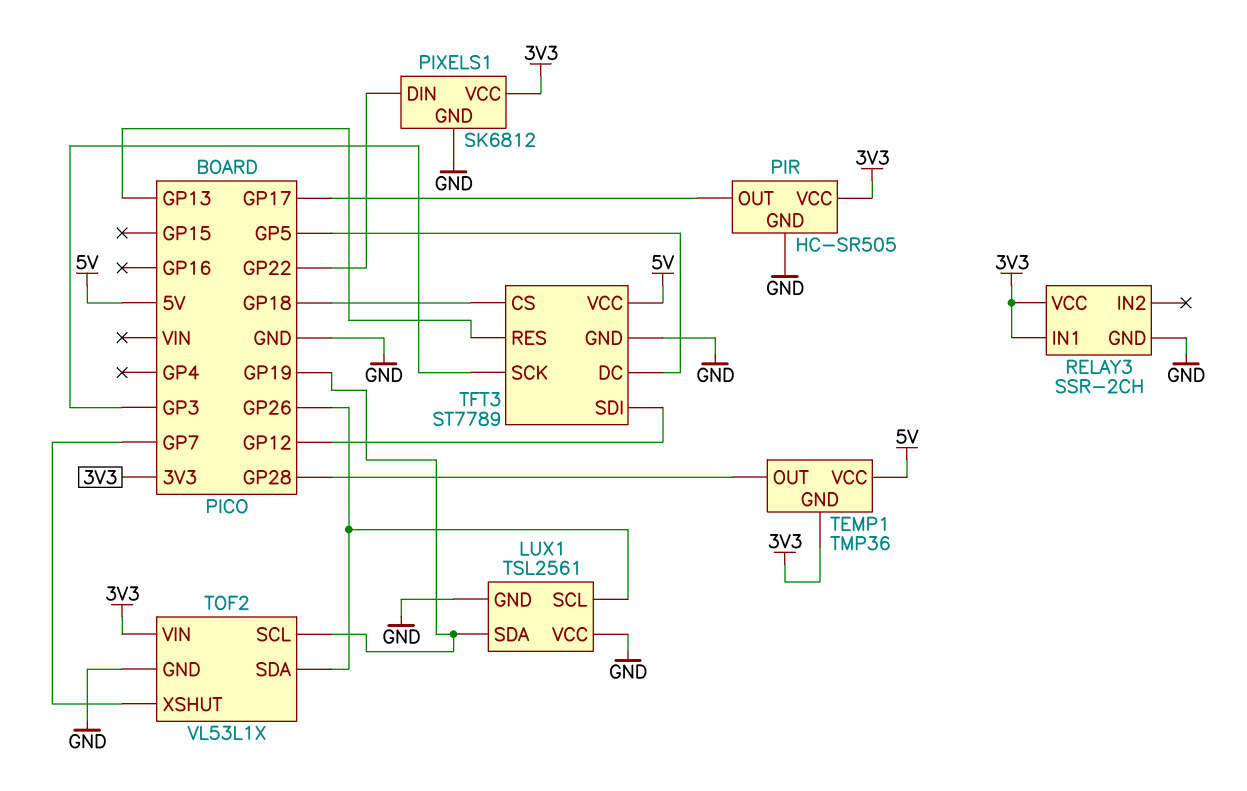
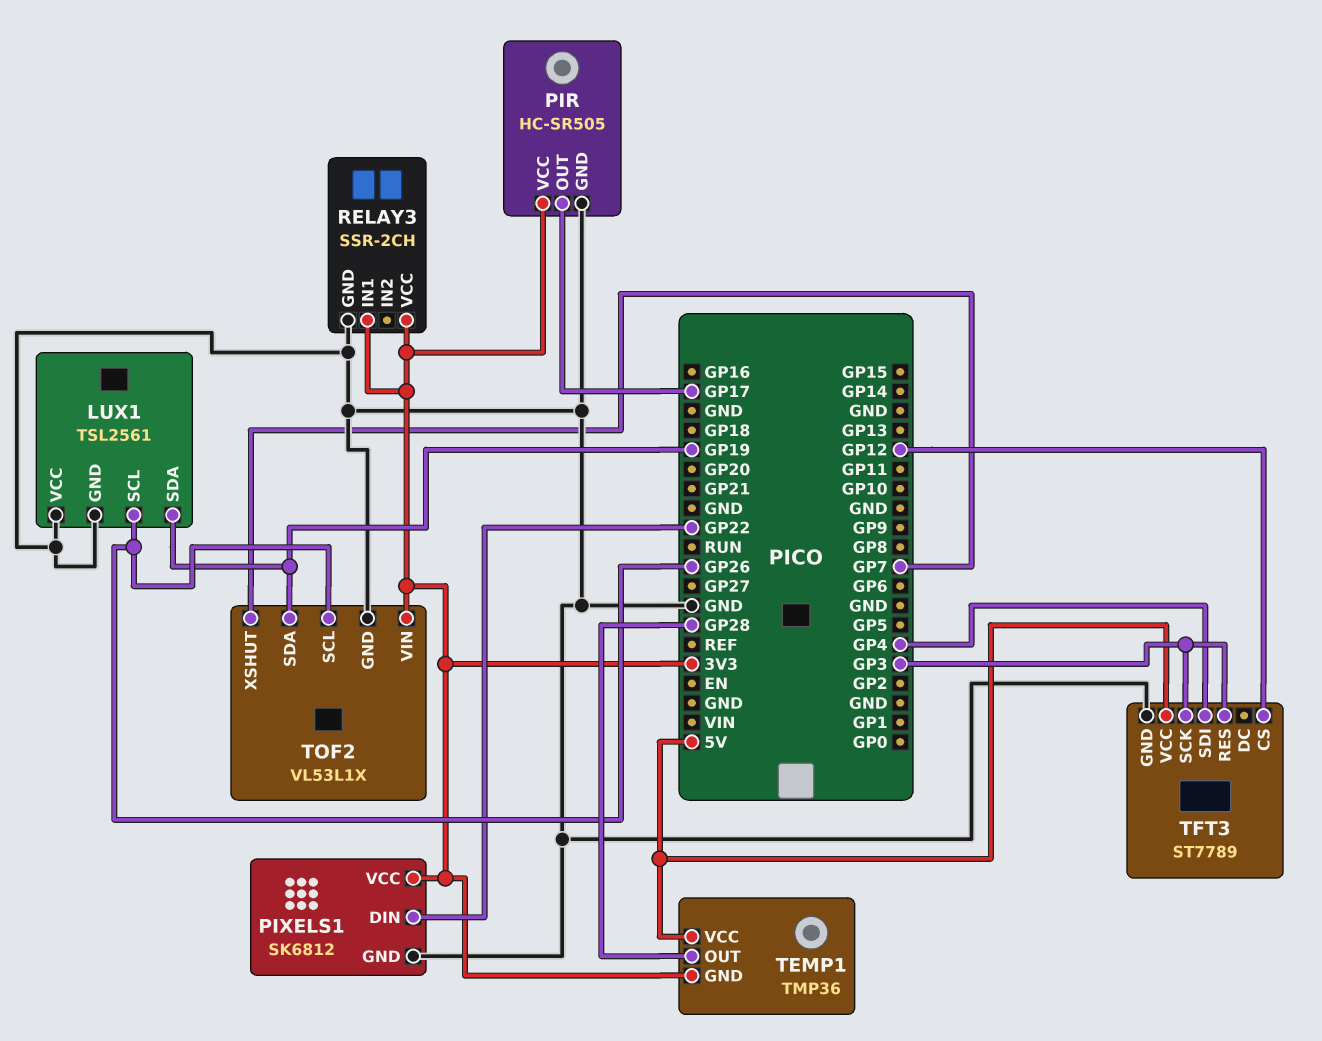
TFT3 pin CS: GP18 -> GP12
TFT3 pin DC: GP5 -> none
TFT3 pin RES: GP13 -> GP3
TFT3 pin SDI: GP12 -> GP4
TOF2 pin SCL: GP19 -> GP26
TOF2 pin SDA: GP26 -> GP19

